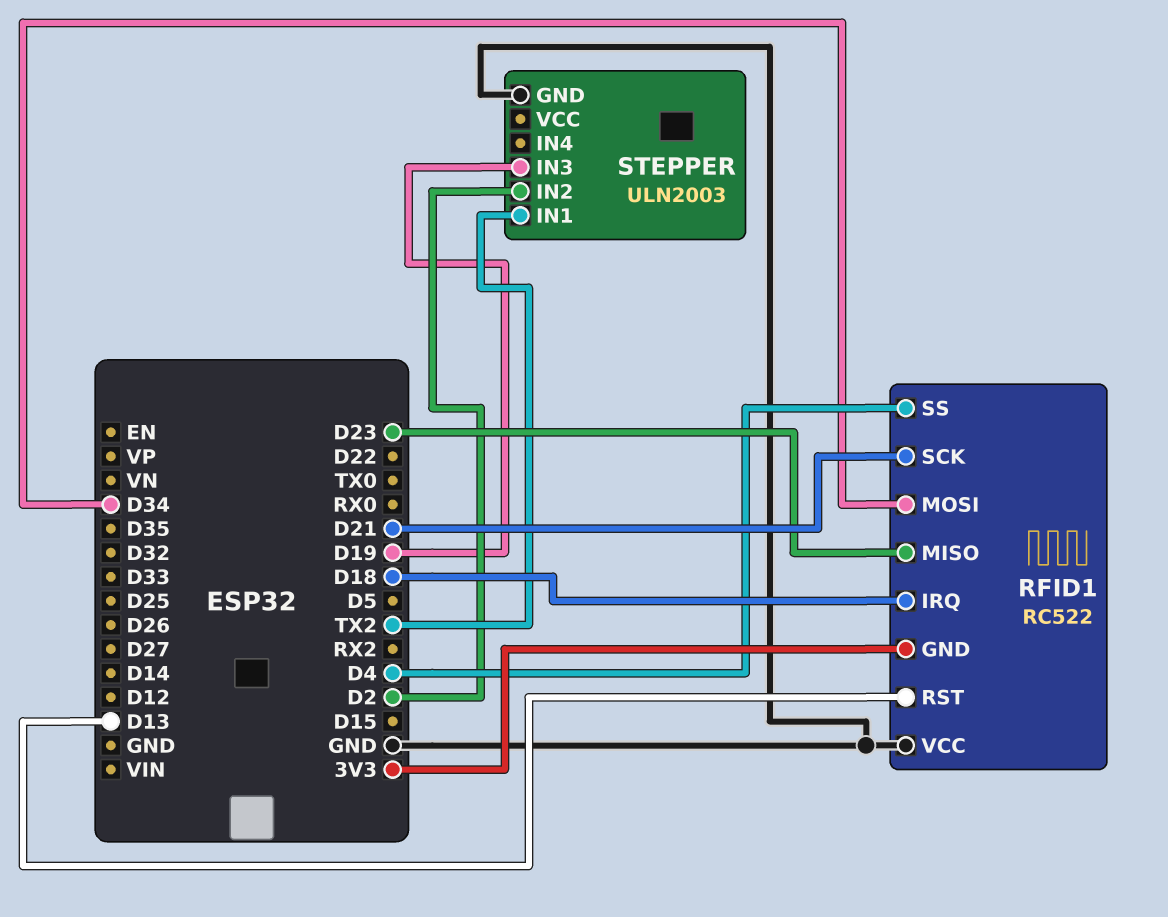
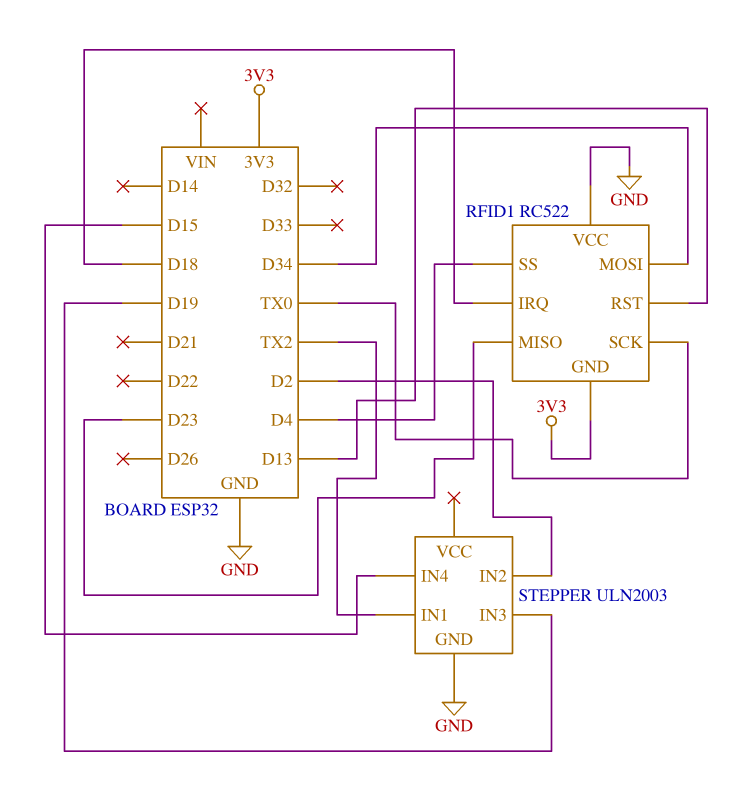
RFID1 pin SCK: D21 -> TX0
STEPPER pin IN4: none -> D15

